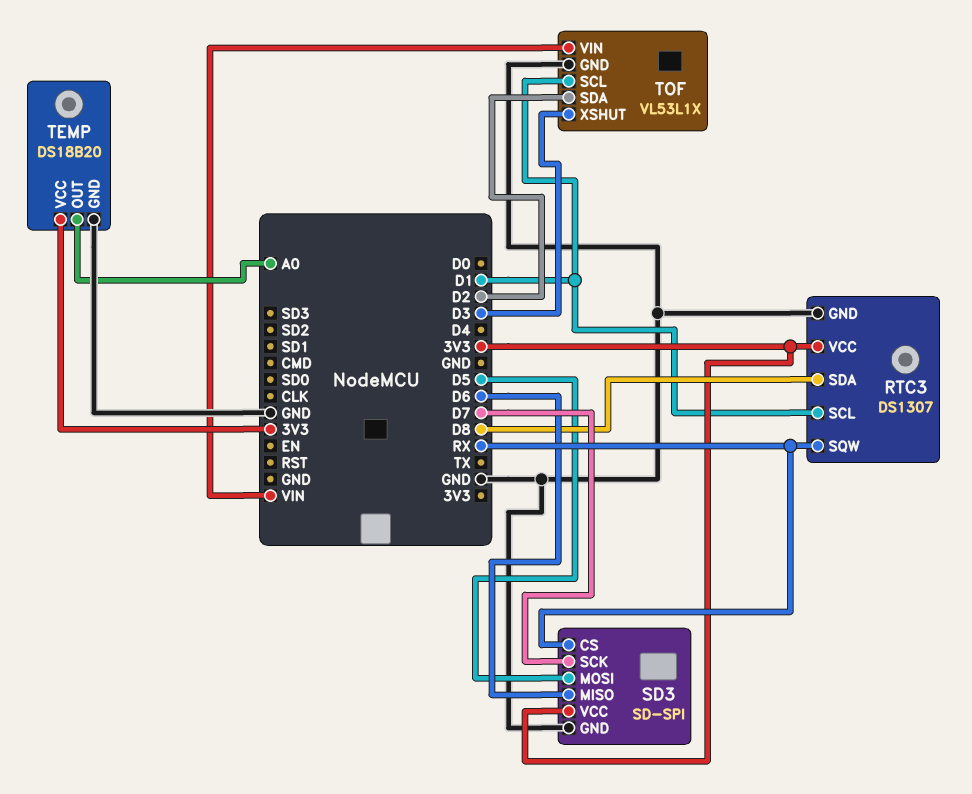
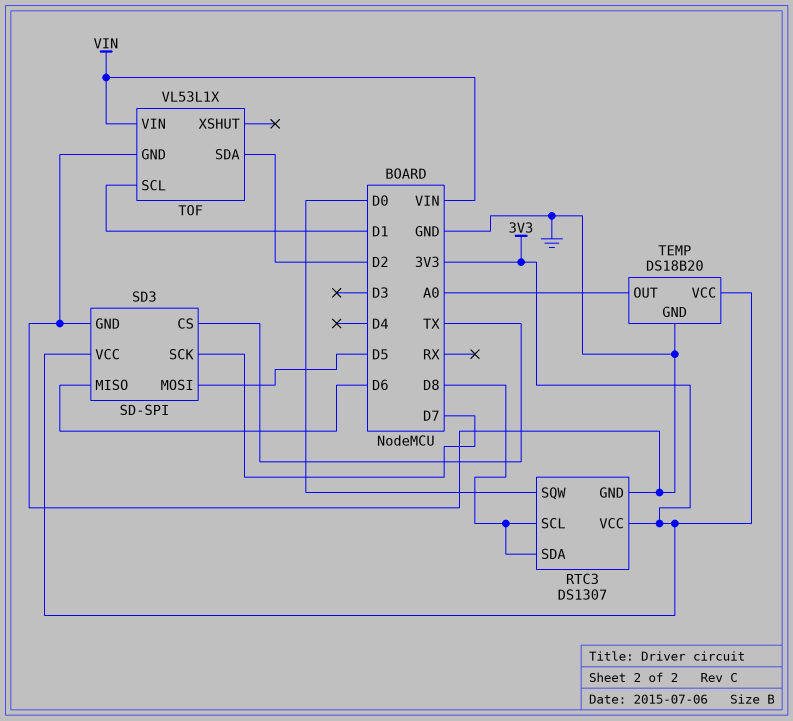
RTC3 pin SCL: D1 -> D8
RTC3 pin SQW: RX -> D0
SD3 pin CS: RX -> TX
TOF pin XSHUT: D3 -> none

